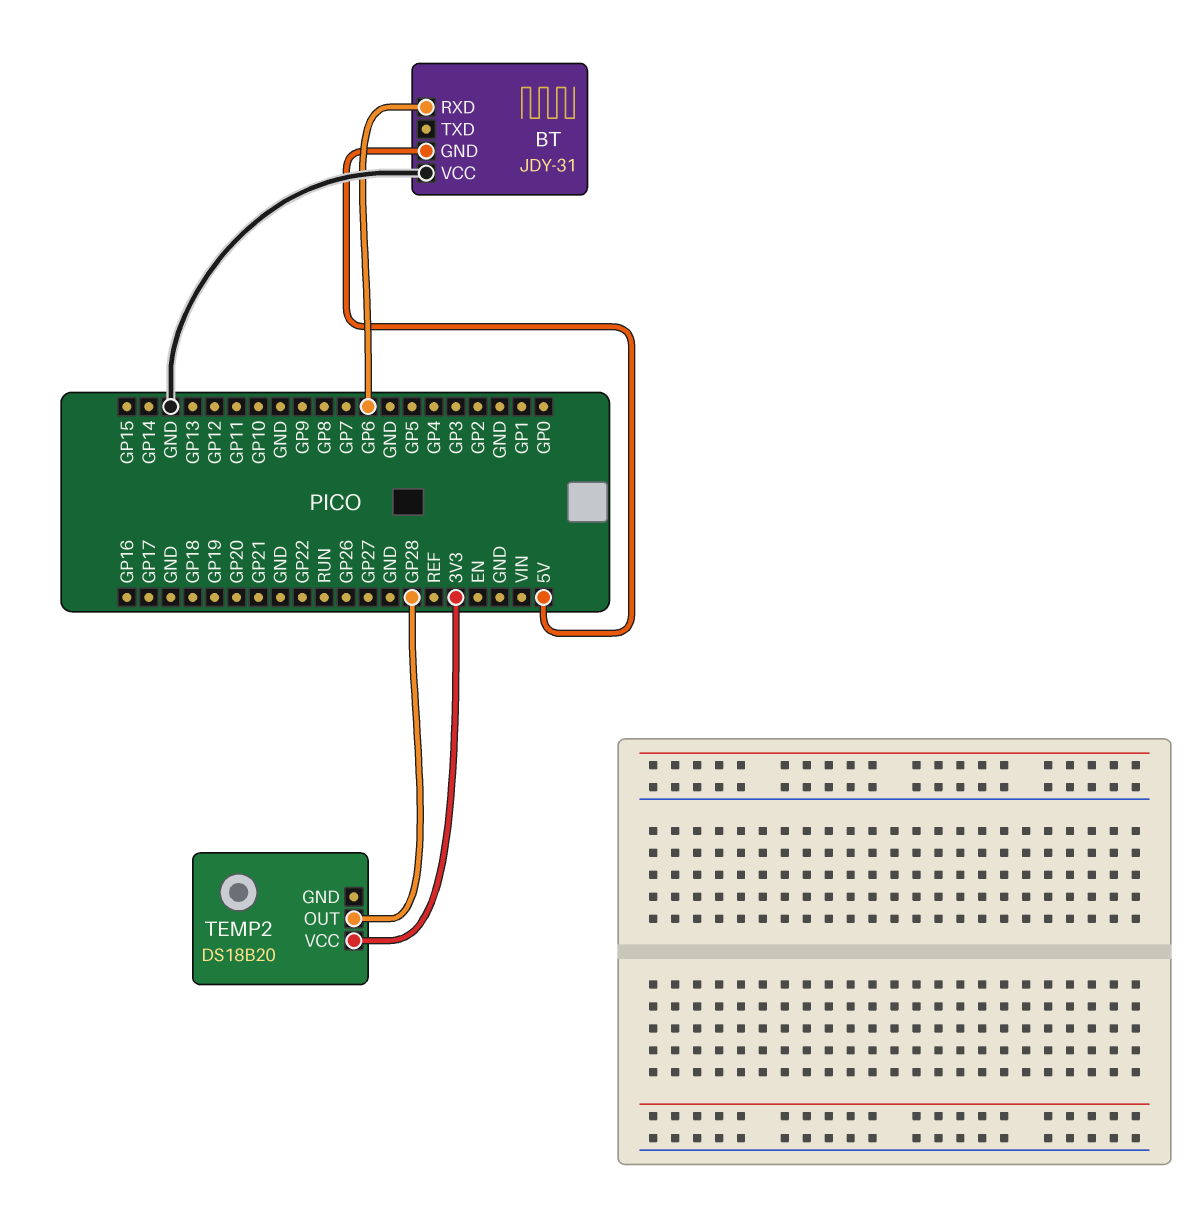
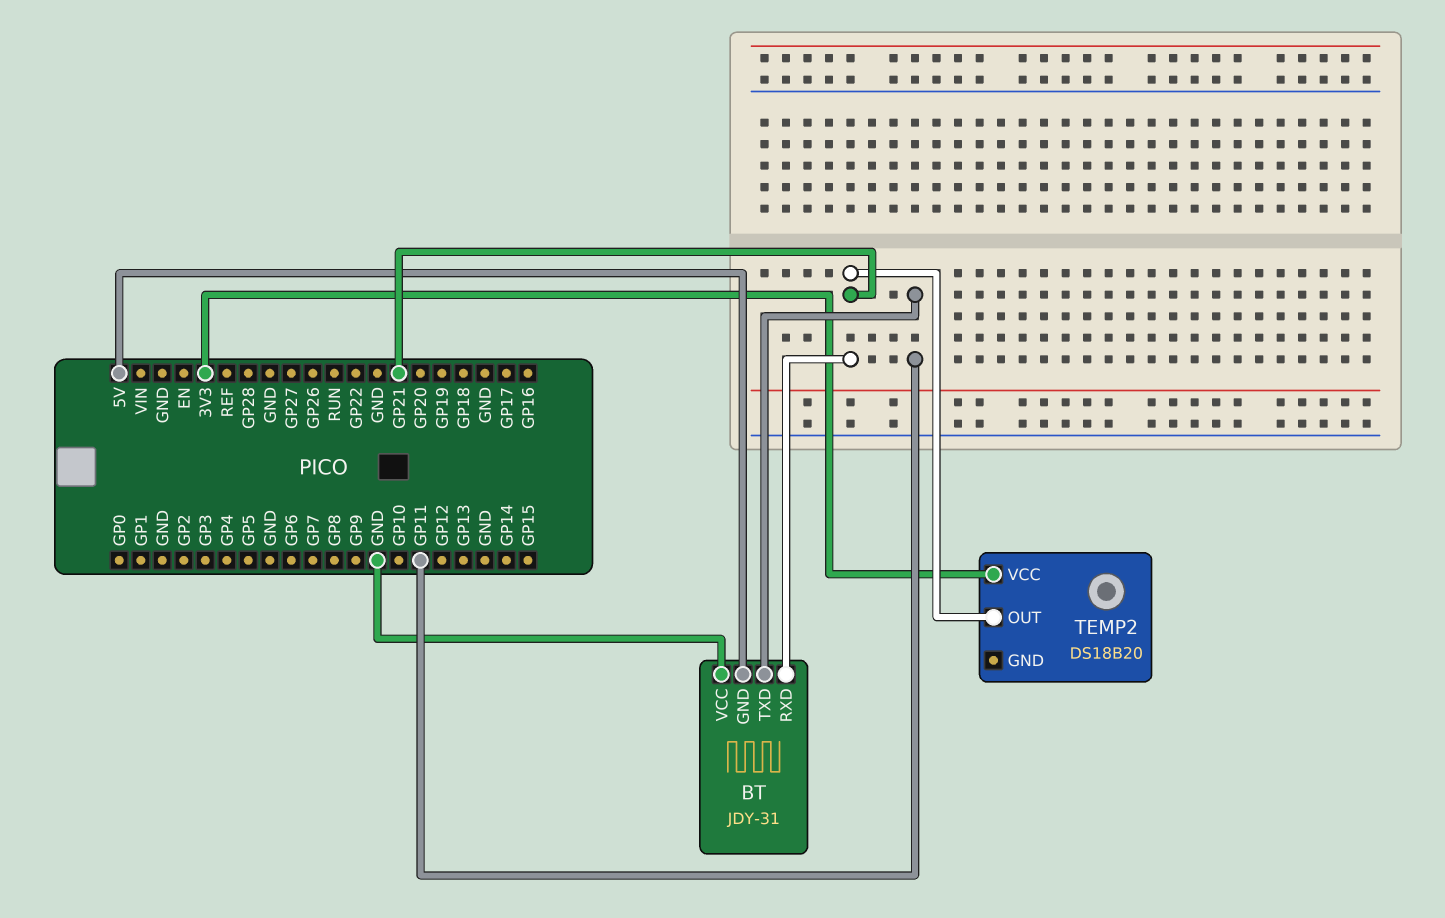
BT pin RXD: GP6 -> GP21
BT pin TXD: none -> GP11
TEMP2 pin OUT: GP28 -> GP21

